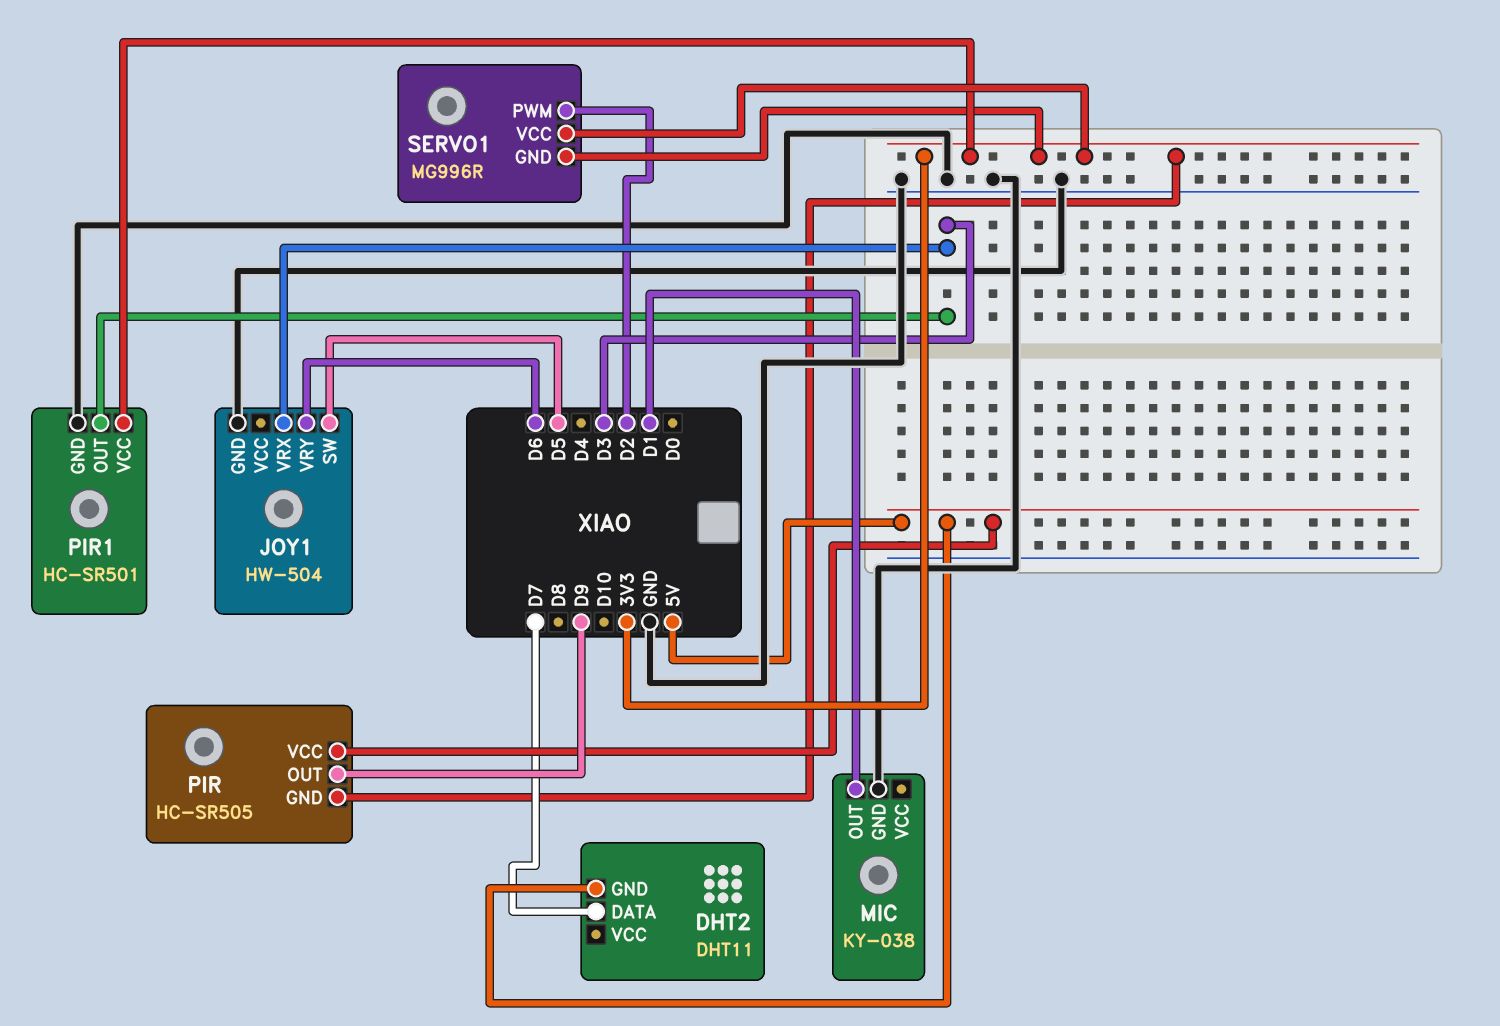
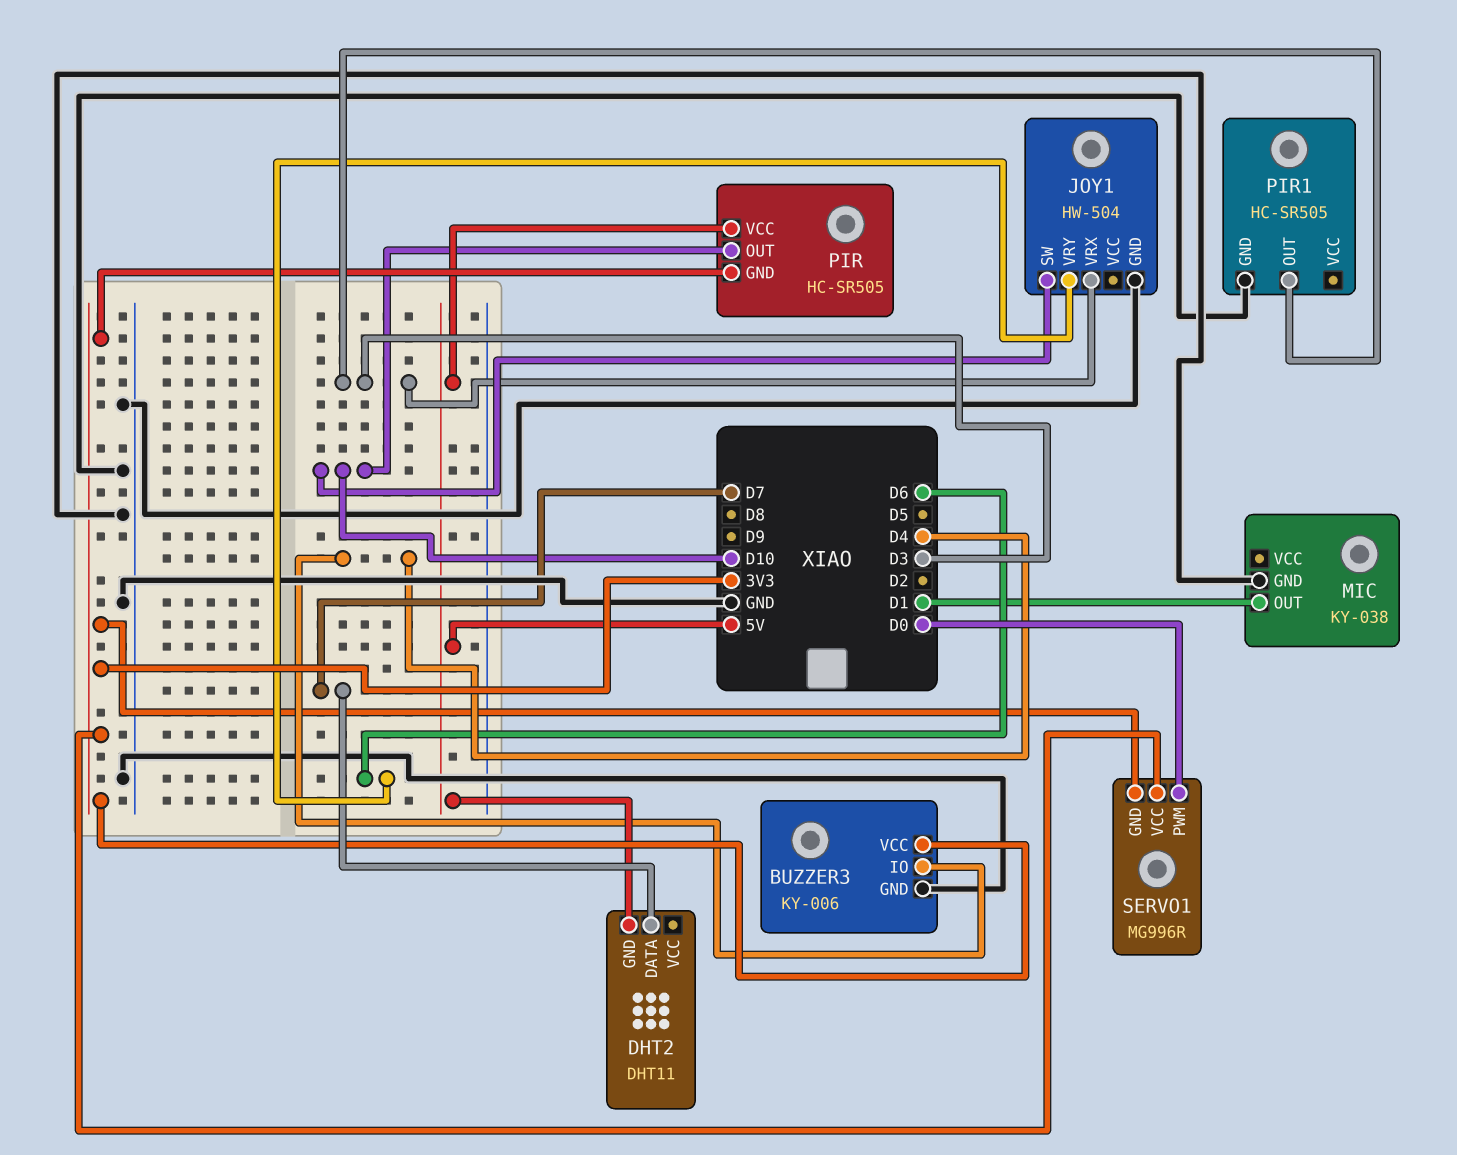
BUZZER3: none -> KY-006
BUZZER3 pin GND: none -> GND
BUZZER3 pin IO: none -> D4
BUZZER3 pin VCC: none -> 3V3
JOY1 pin SW: D5 -> D10
PIR pin OUT: D9 -> D10
PIR1: HC-SR501 -> HC-SR505
PIR1 pin VCC: 3V3 -> none
SERVO1 pin PWM: D2 -> D0

